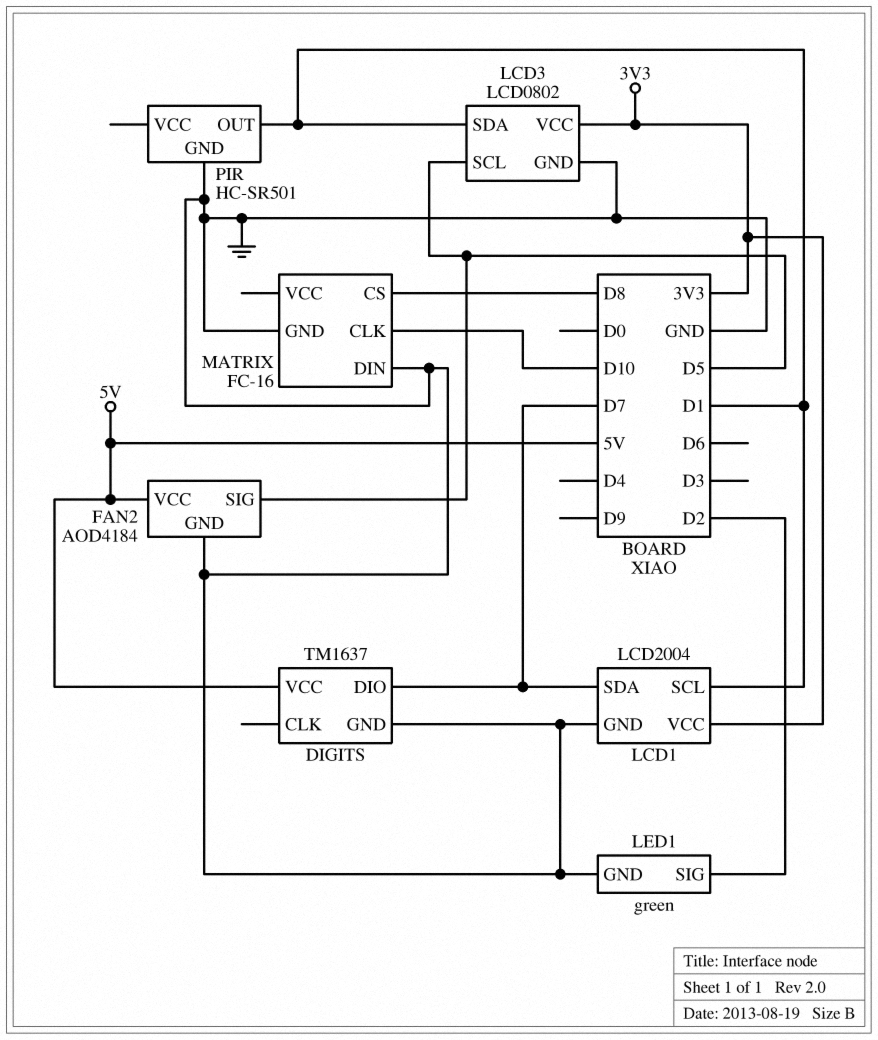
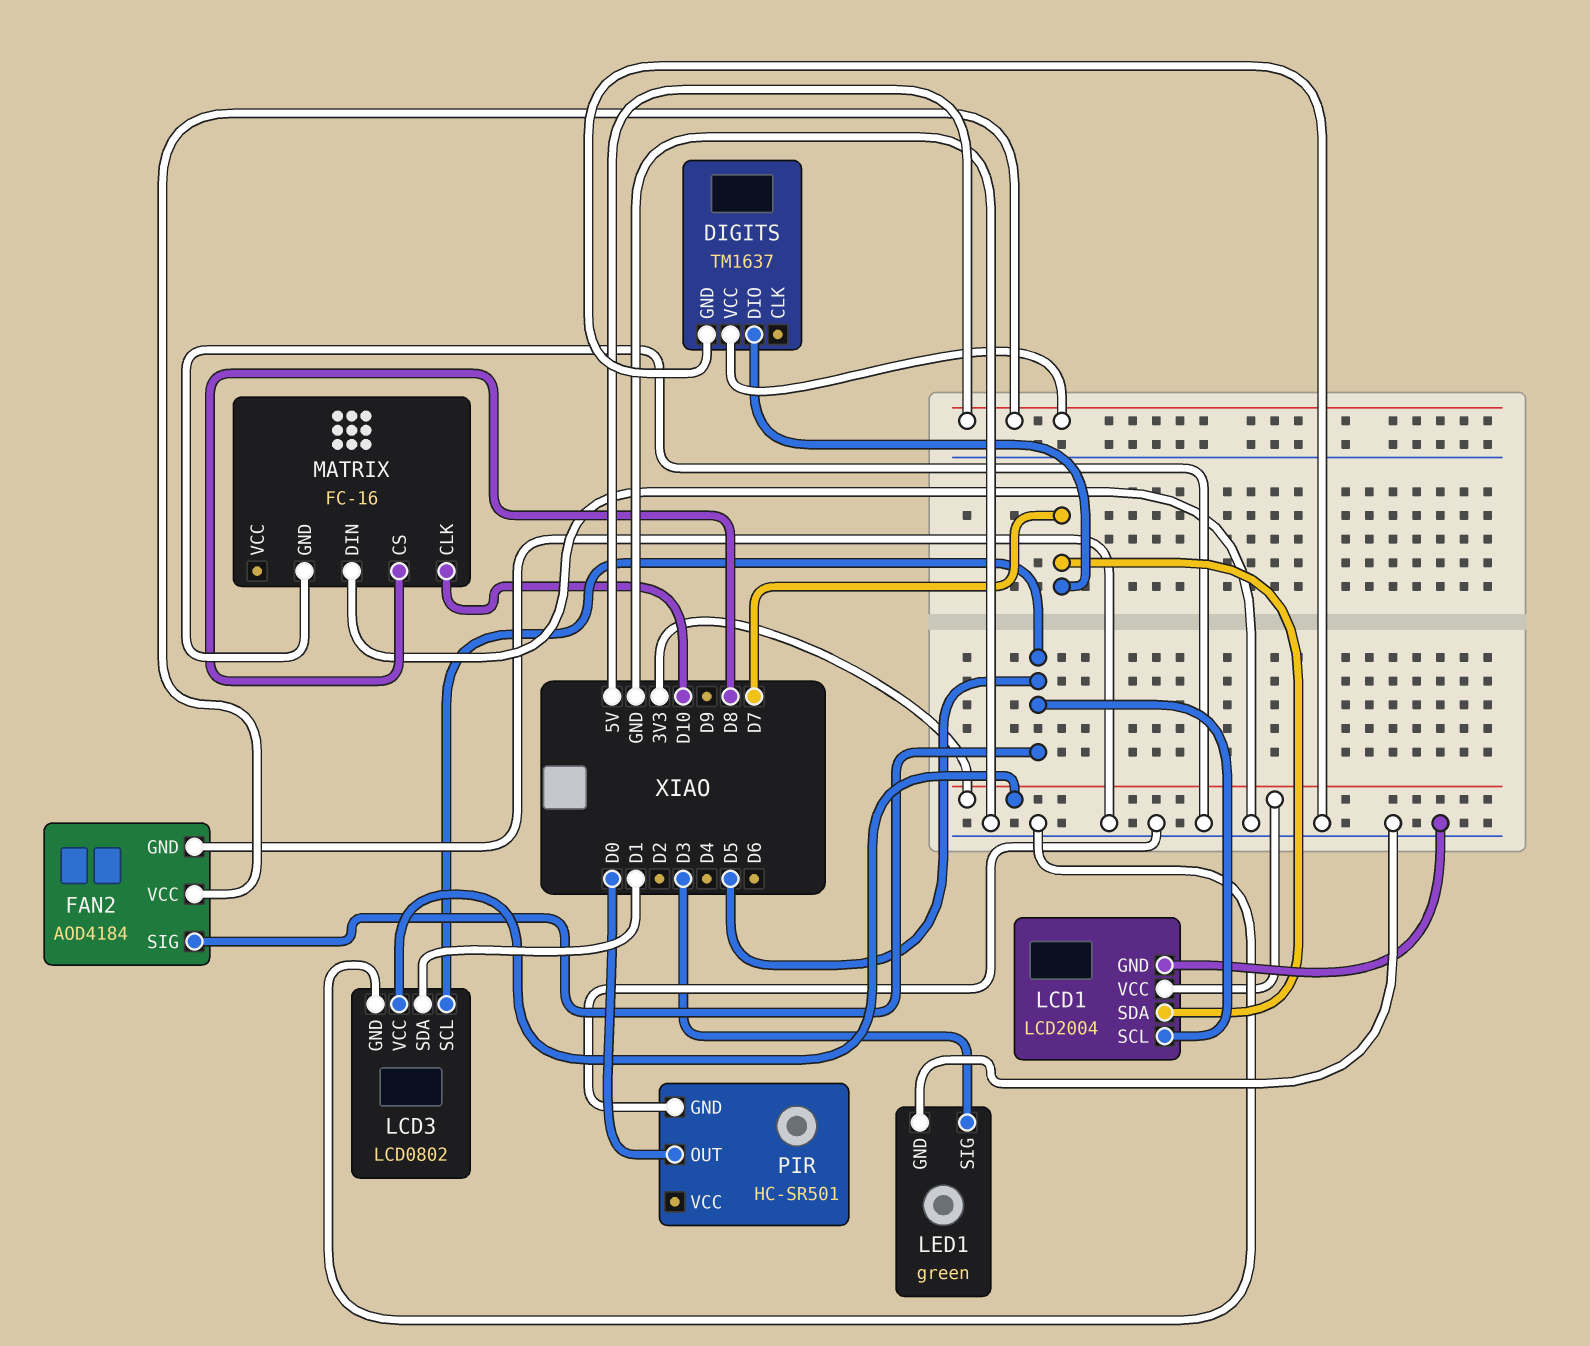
LCD1 pin SCL: D1 -> D5
LED1 pin SIG: D2 -> D3
PIR pin OUT: D1 -> D0

